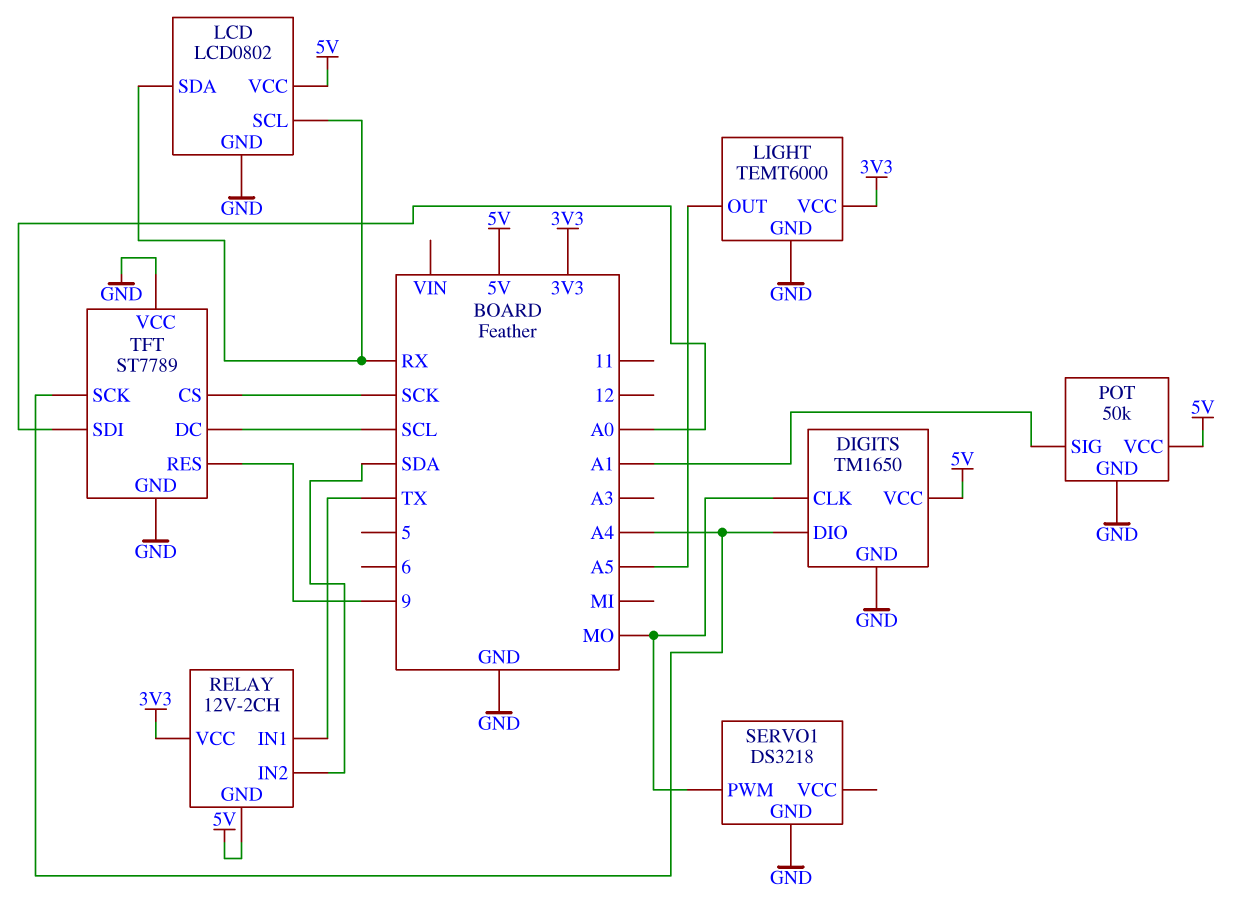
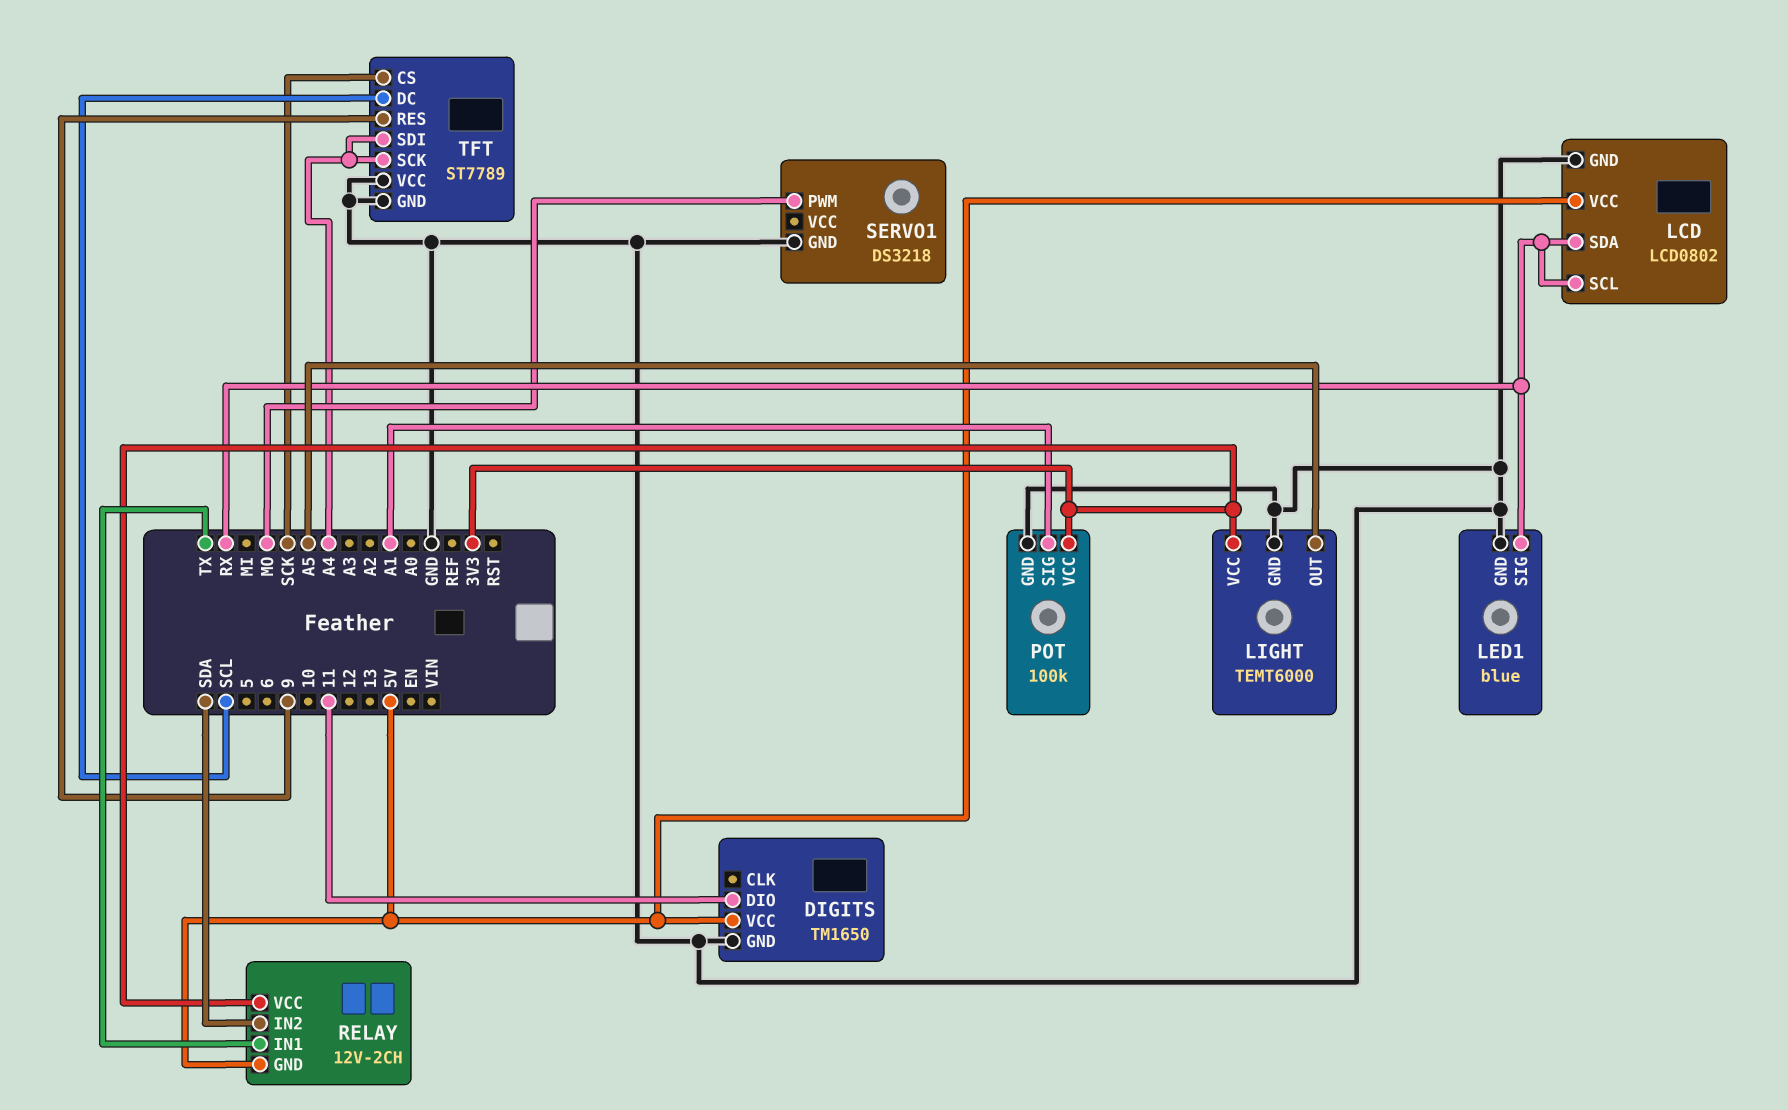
DIGITS pin CLK: MO -> none
DIGITS pin DIO: A4 -> 11
LED1: none -> blue
LED1 pin GND: none -> GND
LED1 pin SIG: none -> RX
POT: 50k -> 100k
POT pin VCC: 5V -> 3V3
TFT pin SDI: A0 -> A4

